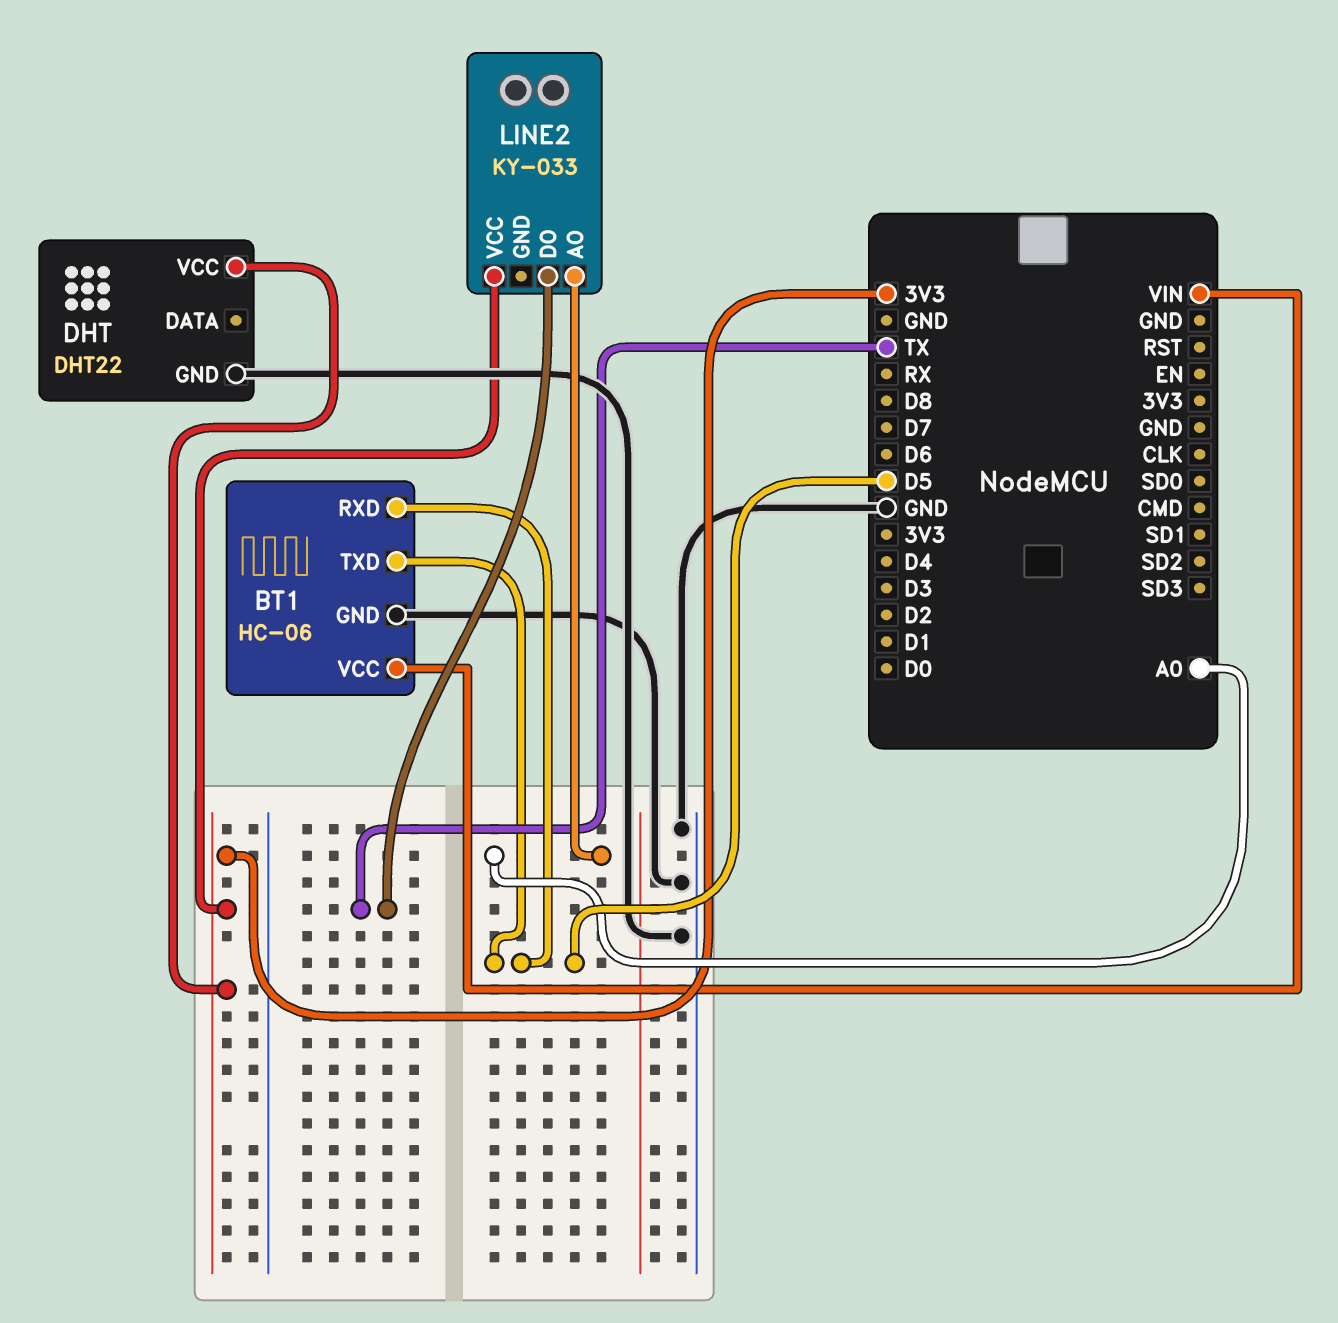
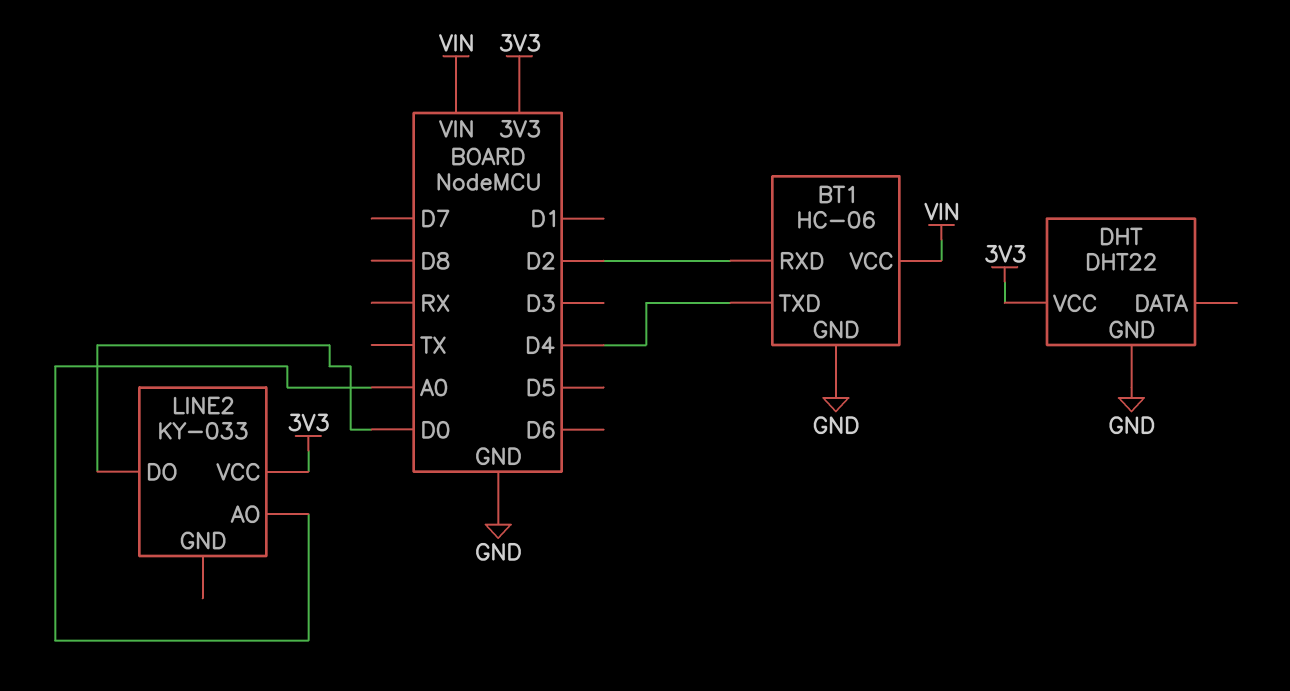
BT1 pin RXD: D5 -> D2
BT1 pin TXD: D5 -> D4
LINE2 pin DO: TX -> D0

